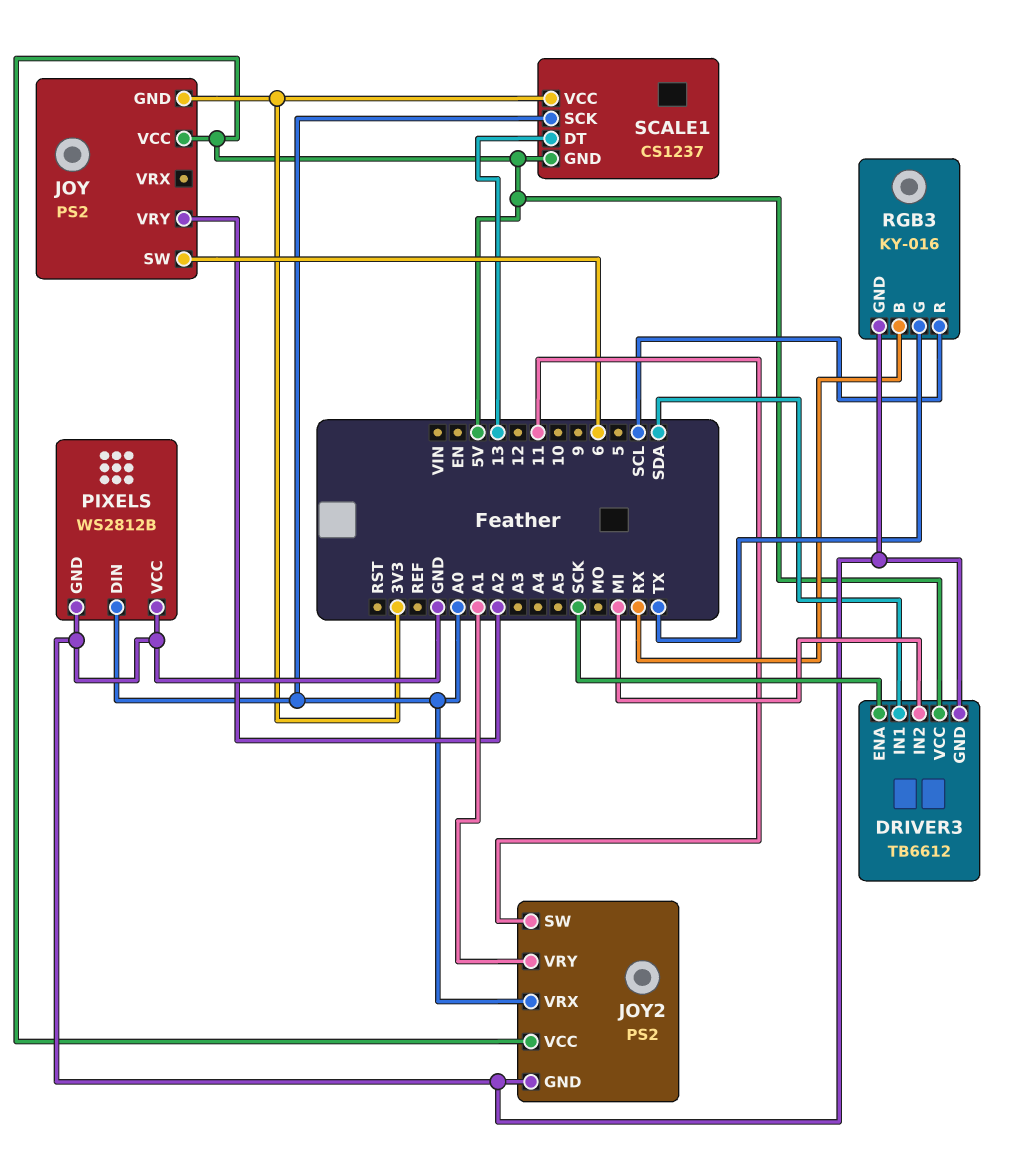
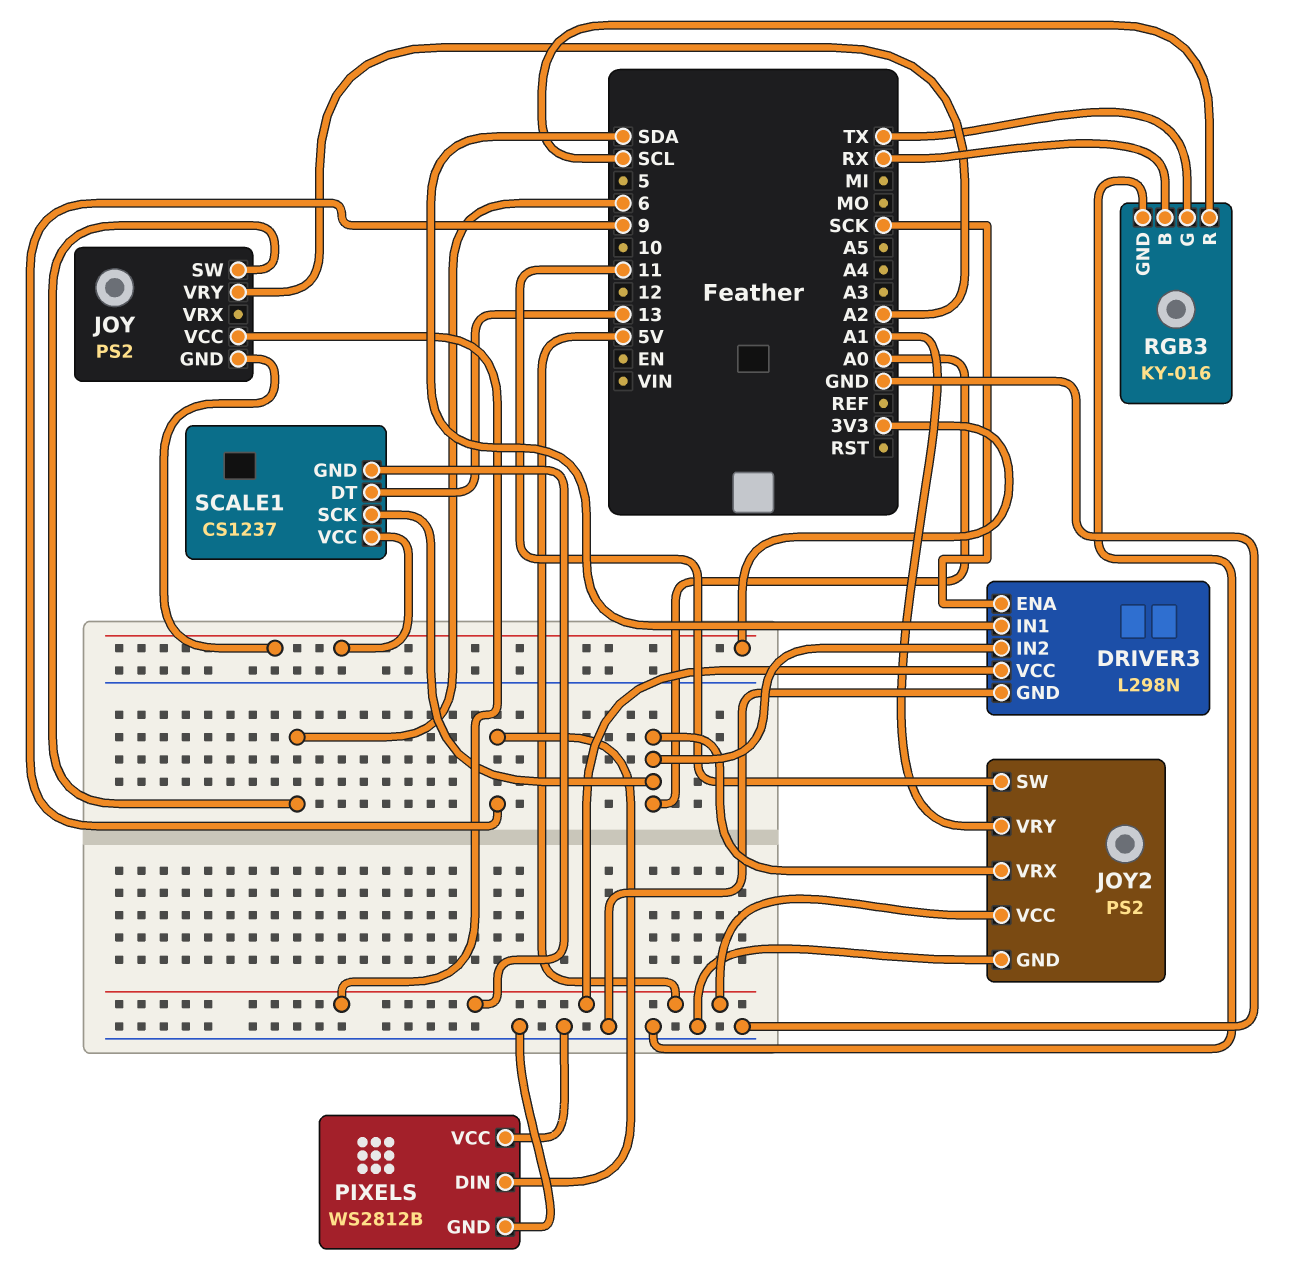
DRIVER3: TB6612 -> L298N
DRIVER3 pin IN2: MI -> A0
PIXELS pin DIN: A0 -> 9

